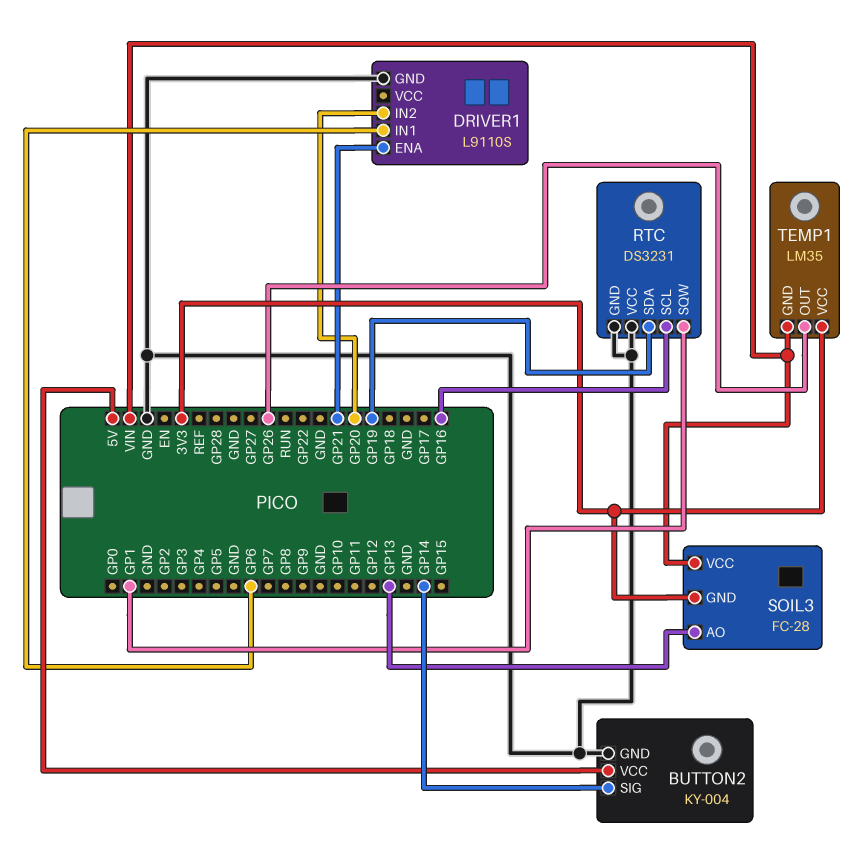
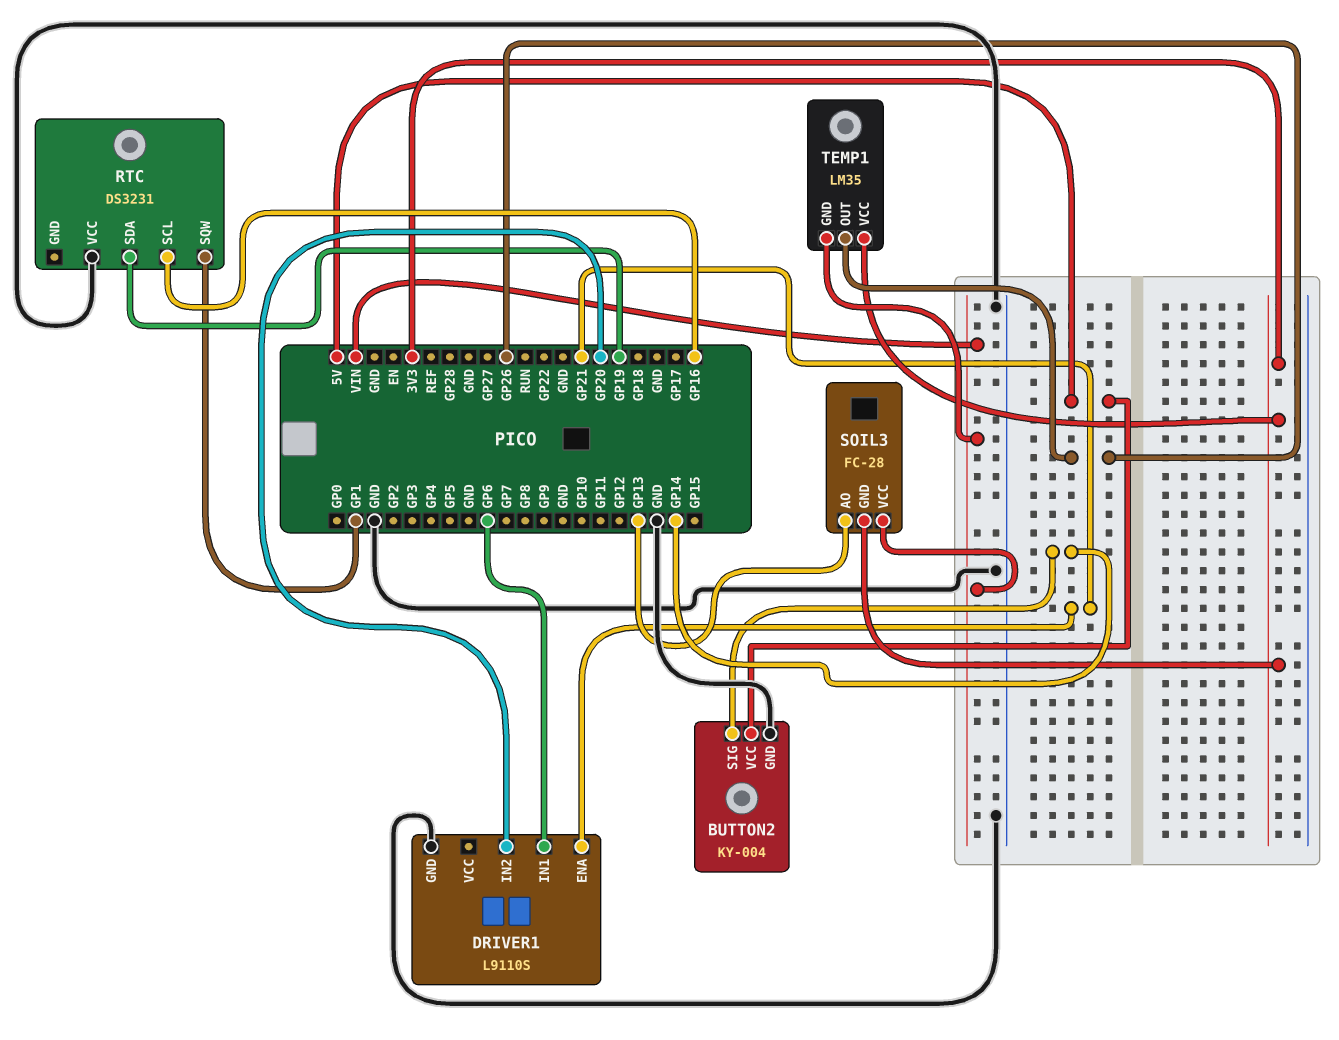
RTC pin GND: GND -> none

